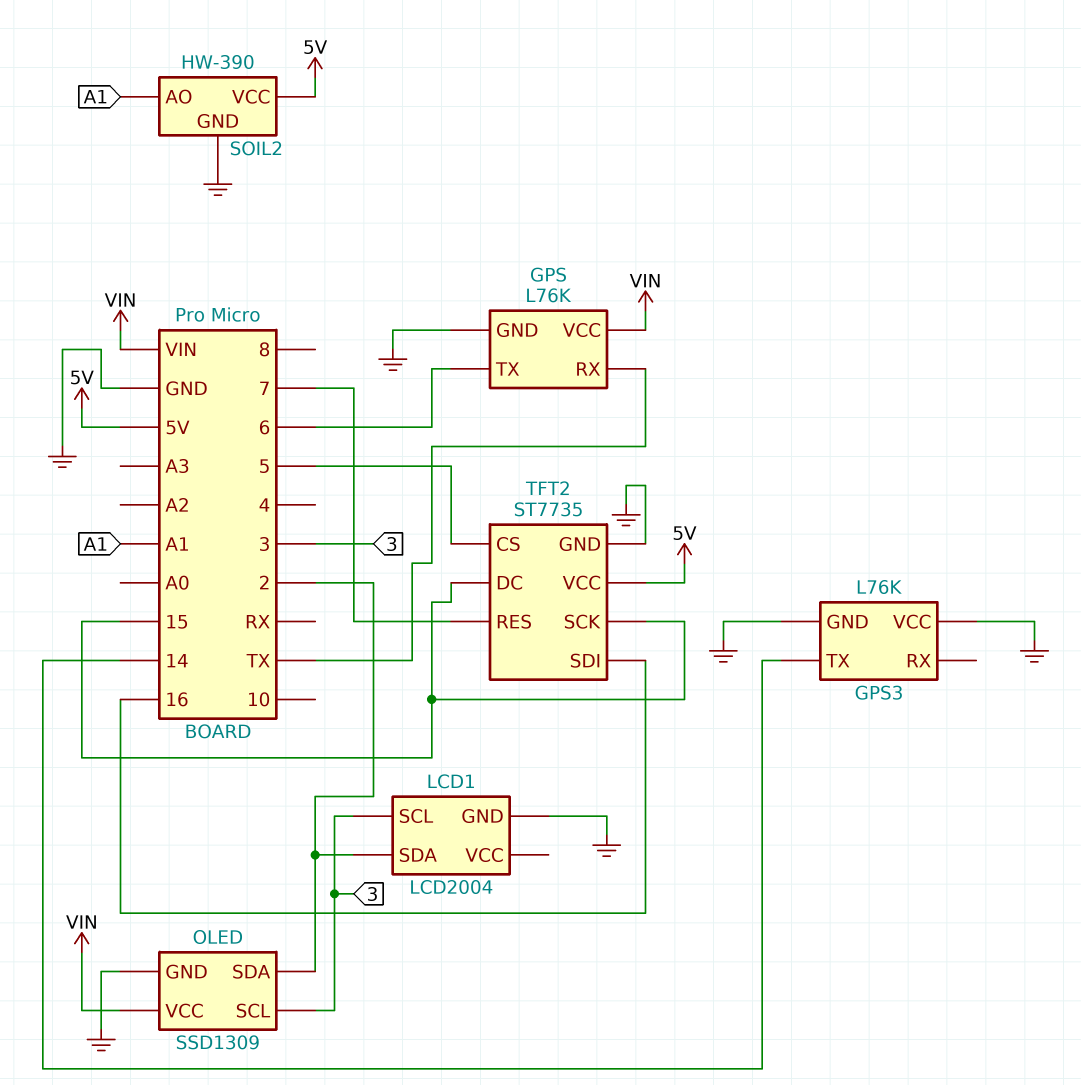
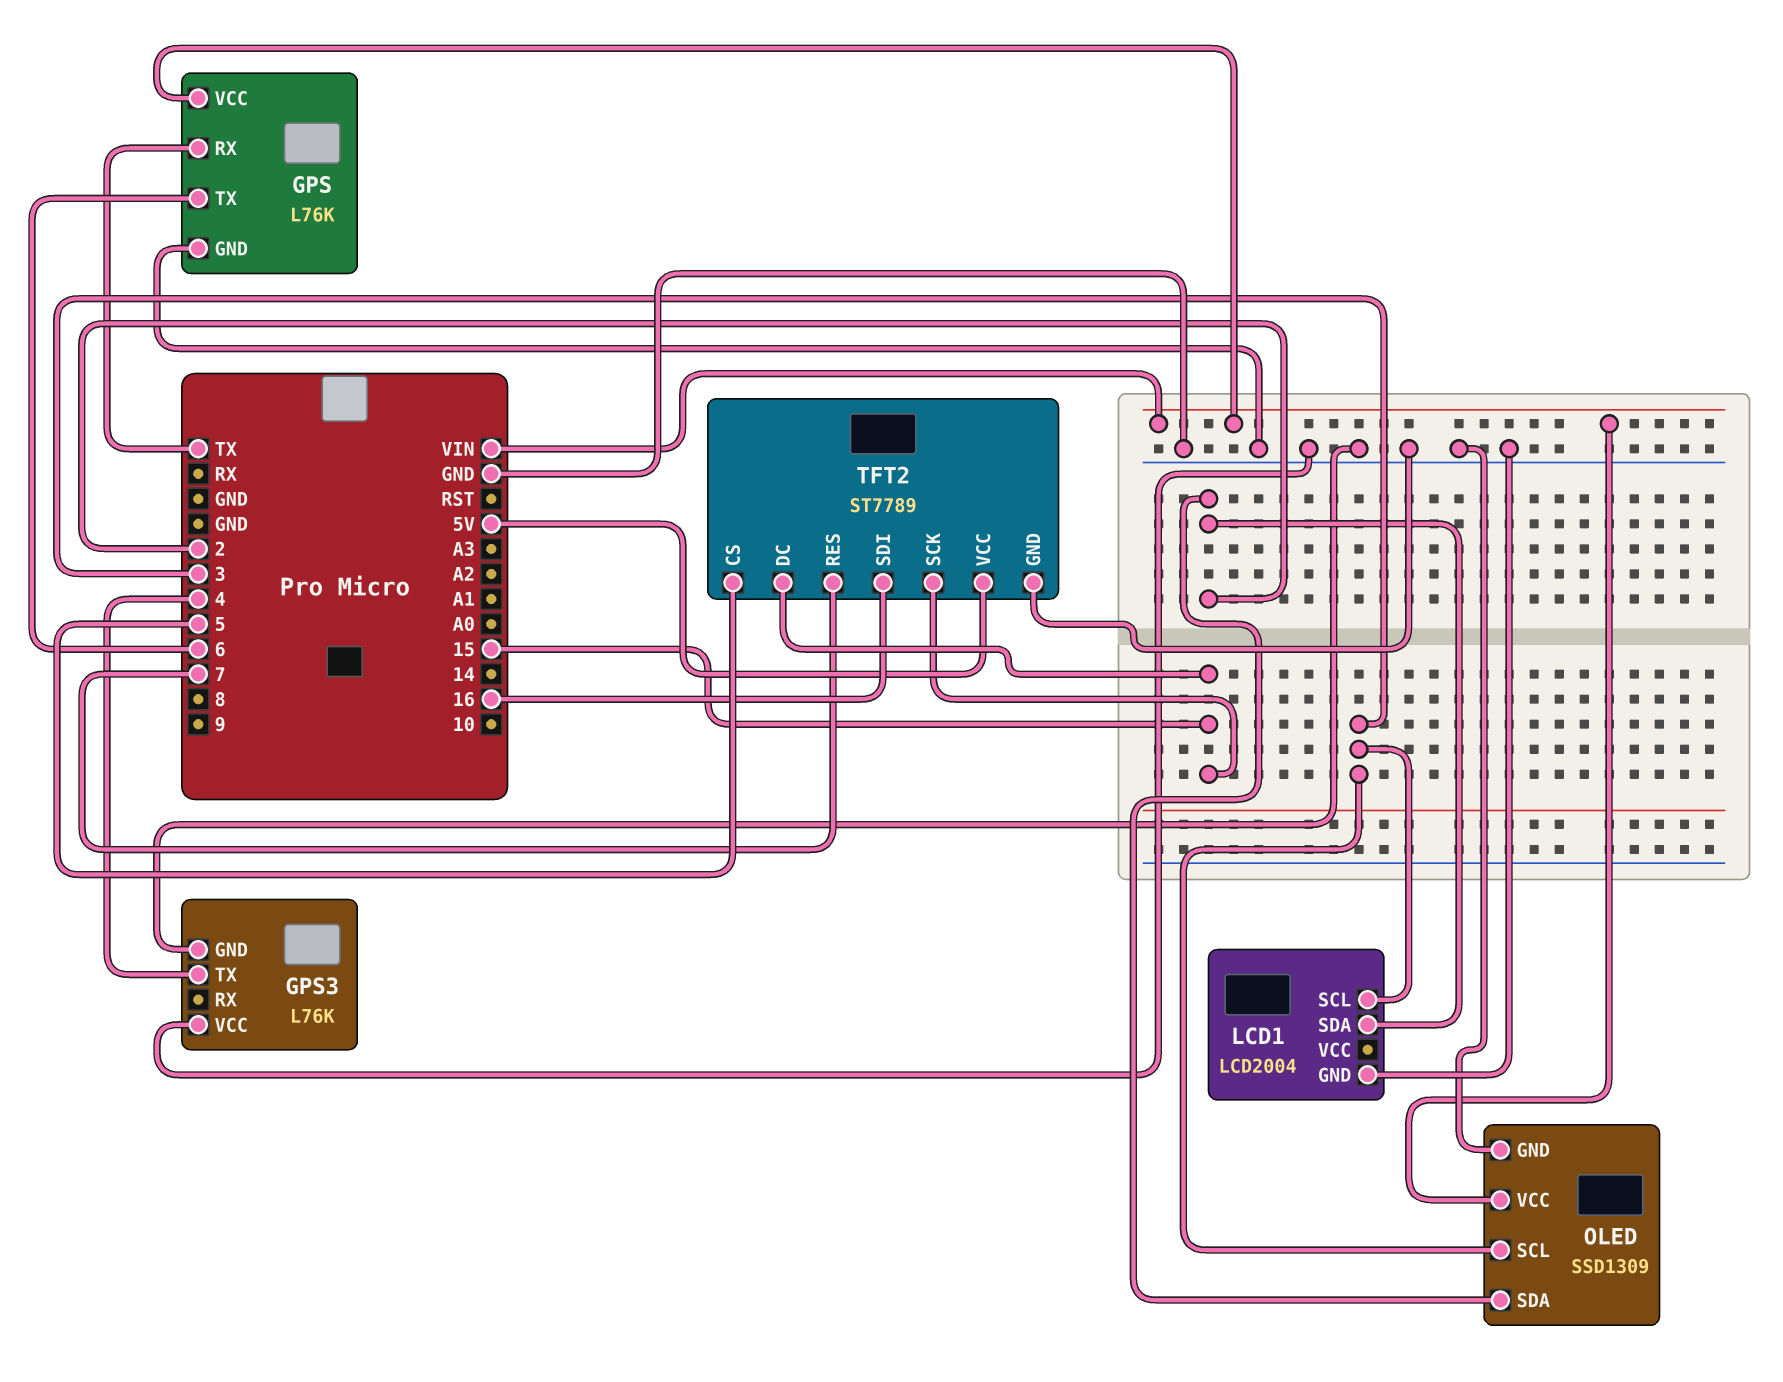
GPS3 pin TX: 14 -> 4
SOIL2: HW-390 -> none
SOIL2 pin AO: A1 -> none
SOIL2 pin GND: GND -> none
SOIL2 pin VCC: 5V -> none
TFT2: ST7735 -> ST7789

